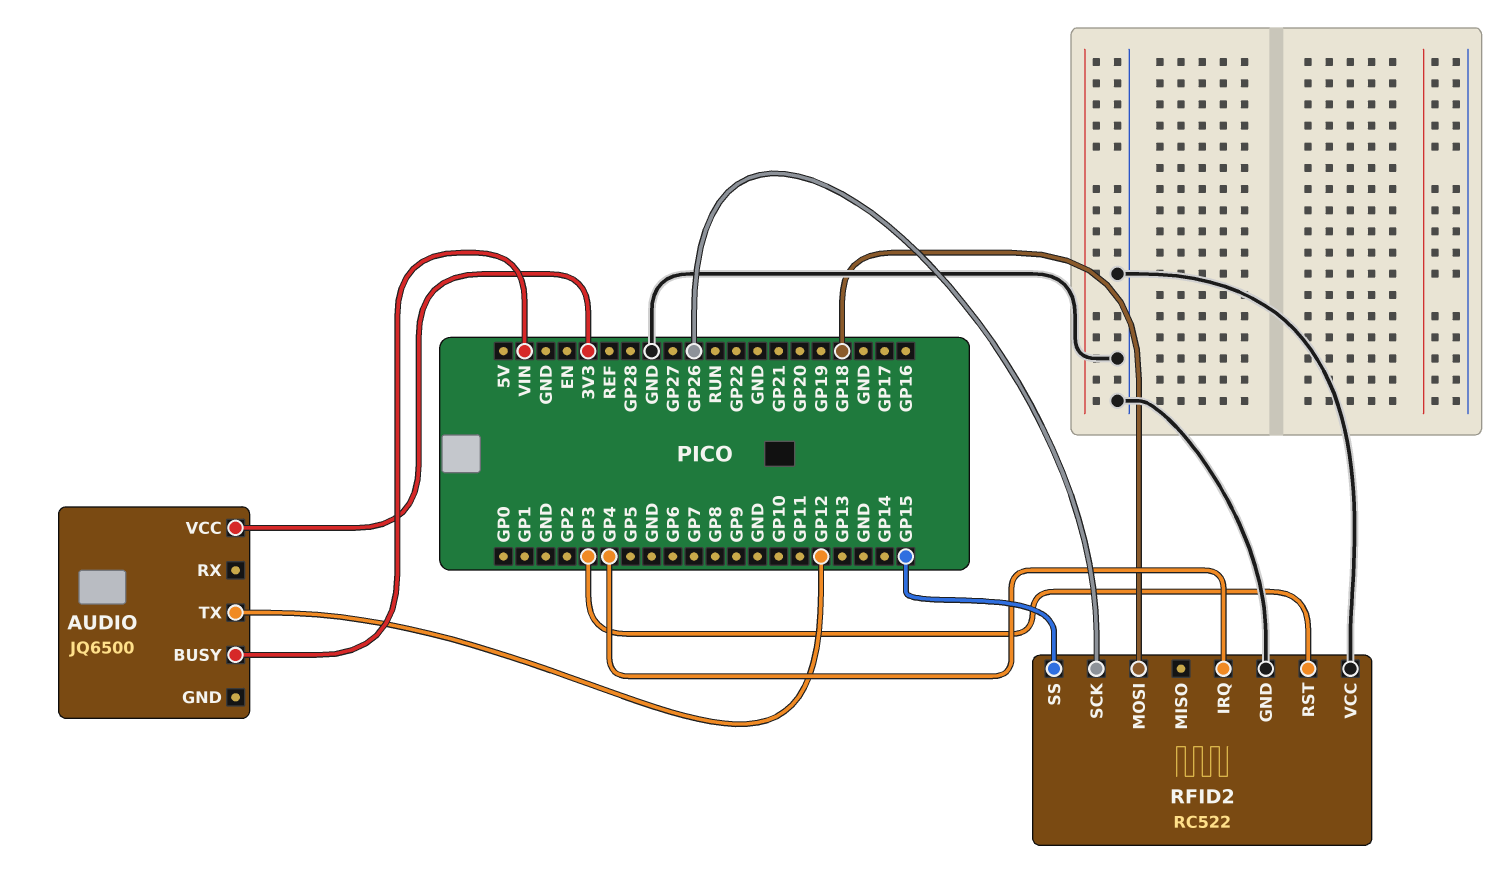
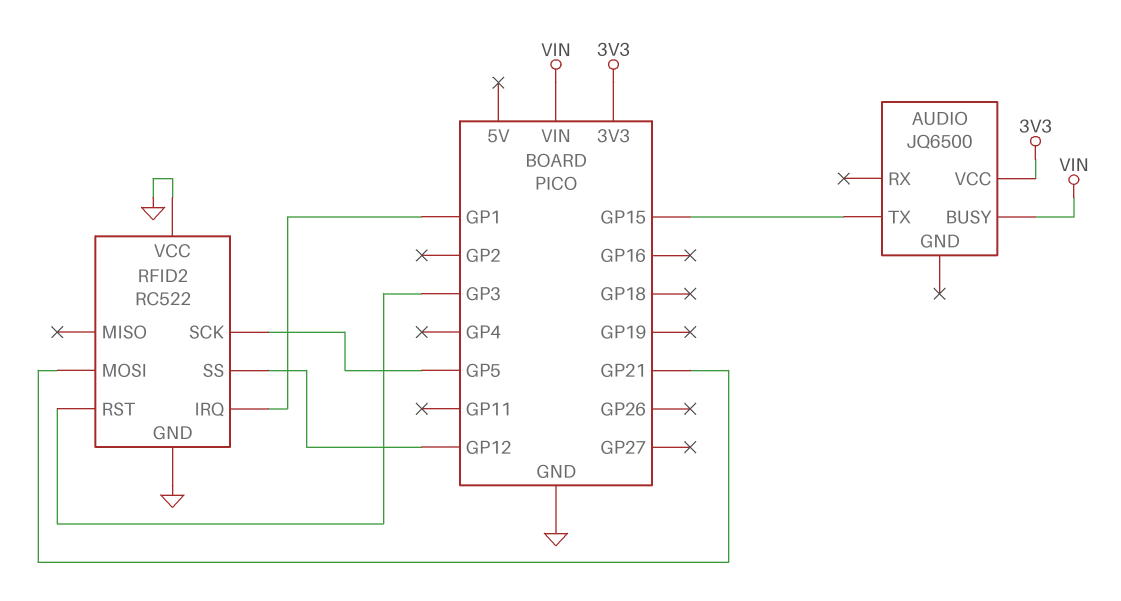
AUDIO pin TX: GP12 -> GP15
RFID2 pin IRQ: GP4 -> GP1
RFID2 pin MOSI: GP18 -> GP21
RFID2 pin SCK: GP26 -> GP5
RFID2 pin SS: GP15 -> GP12

